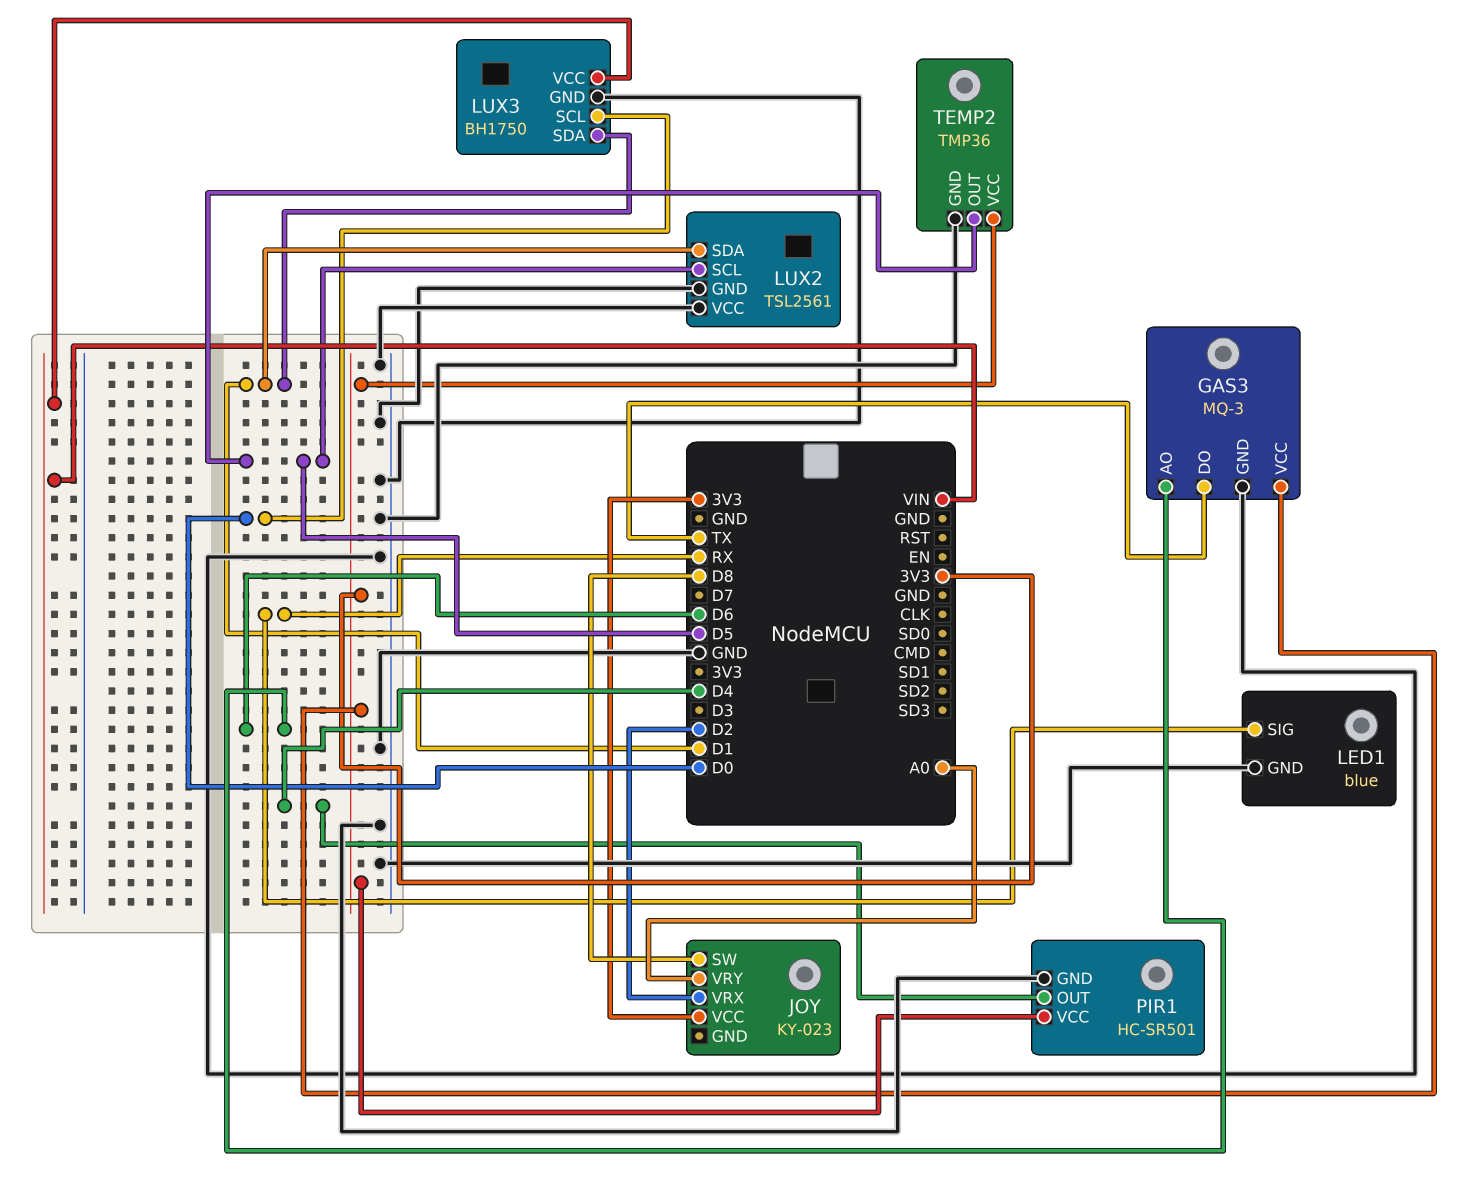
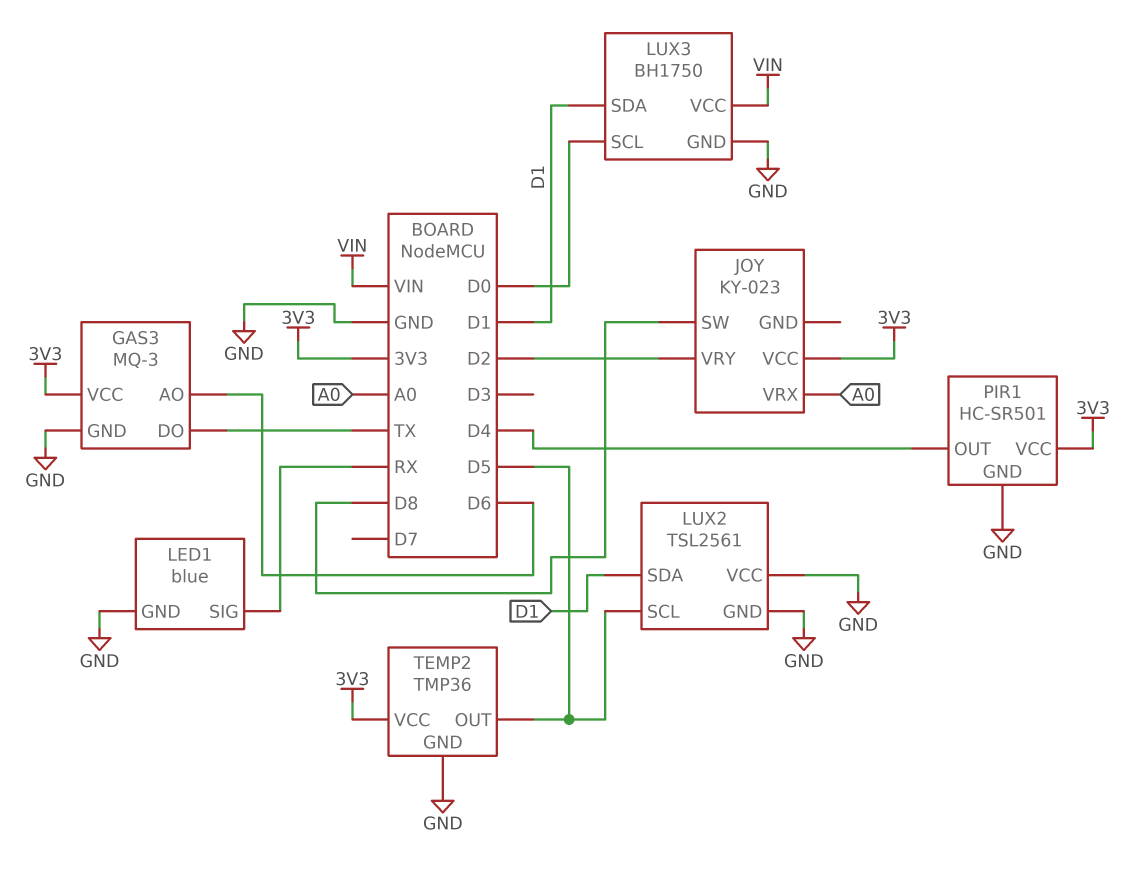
JOY pin VRX: D2 -> A0
JOY pin VRY: A0 -> D2

